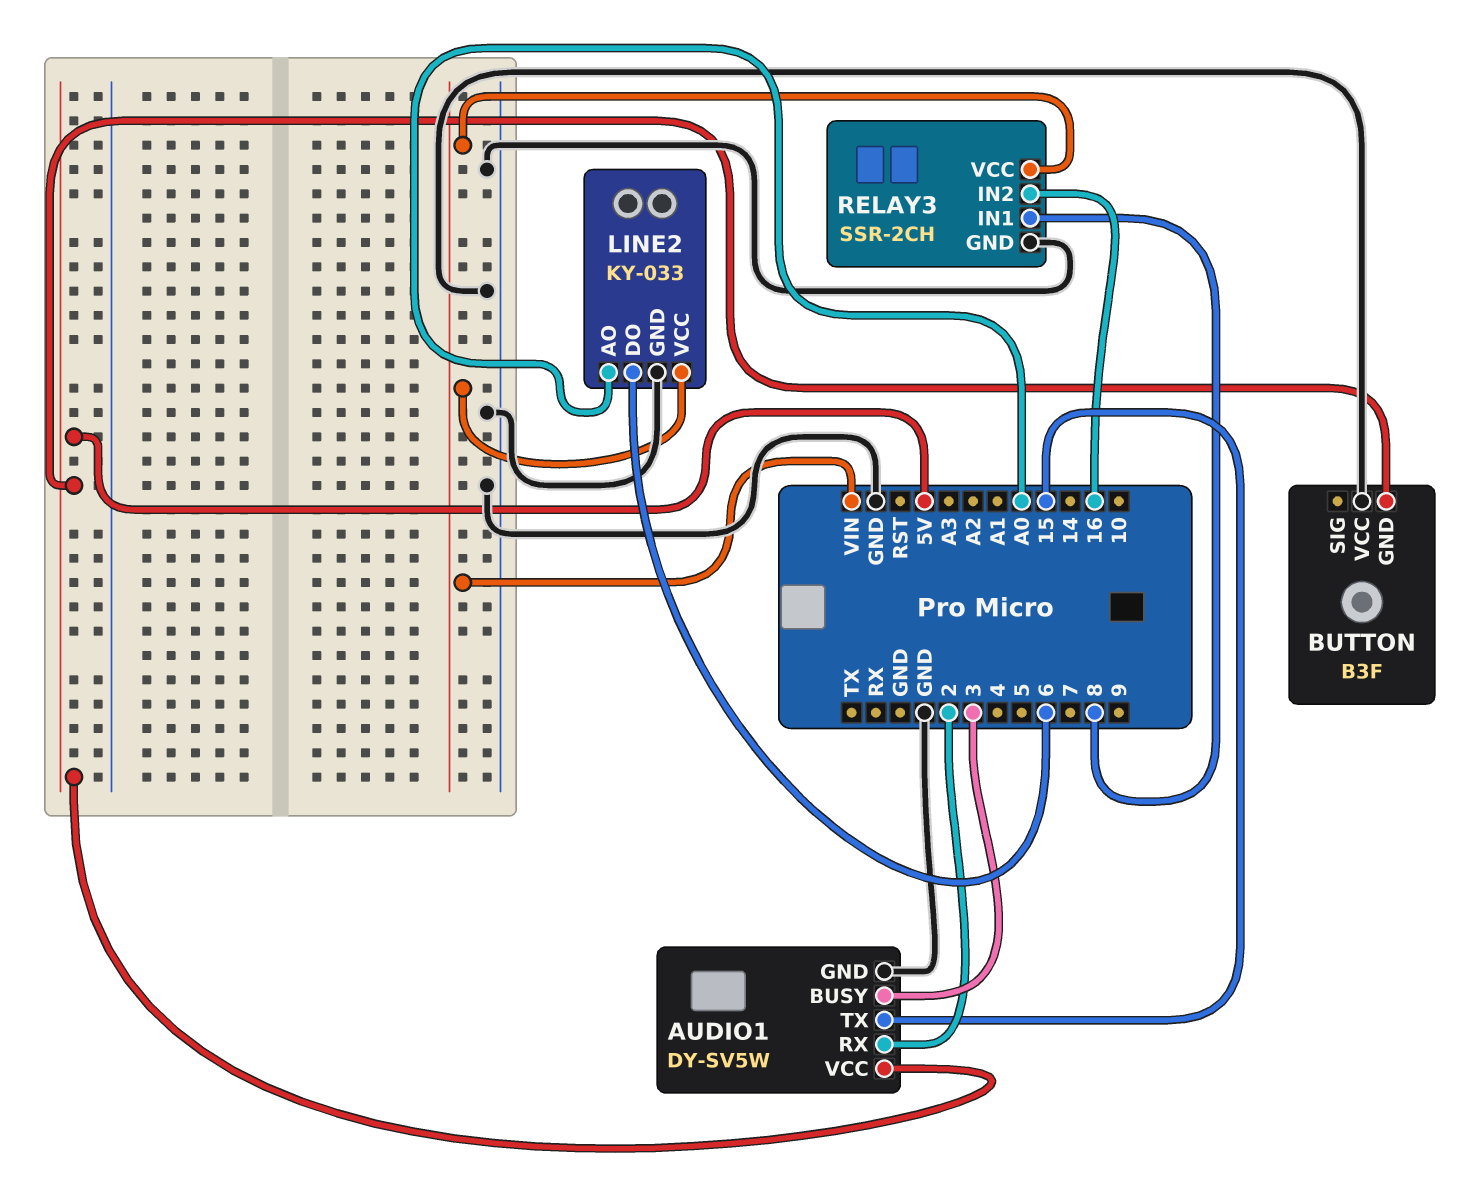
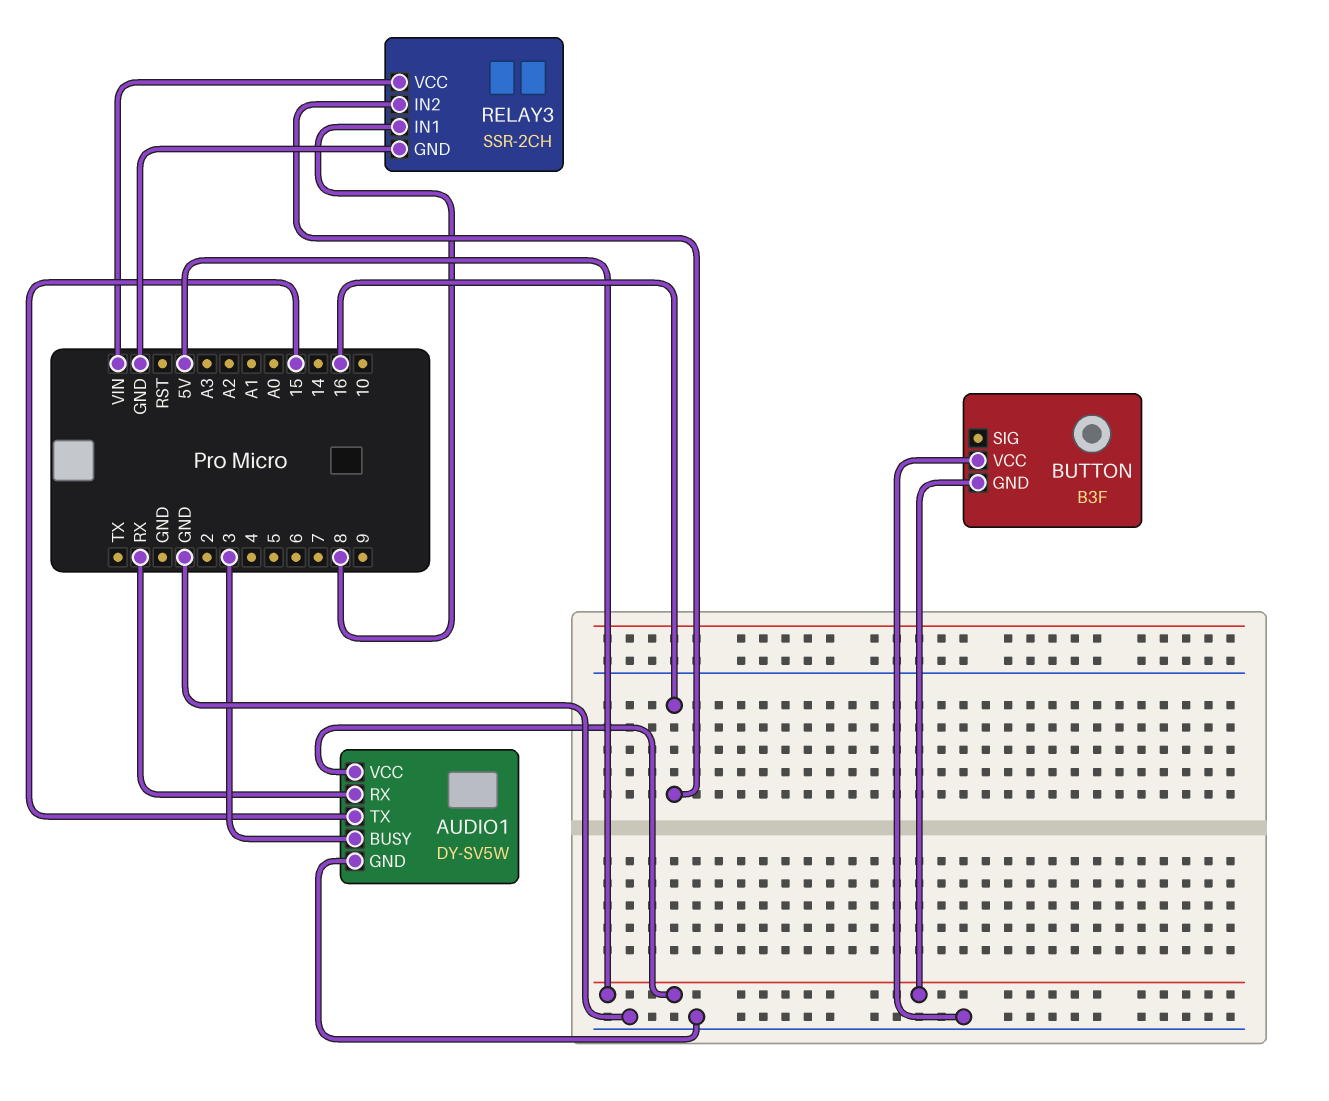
AUDIO1 pin RX: 2 -> RX
LINE2: KY-033 -> none
LINE2 pin AO: A0 -> none
LINE2 pin DO: 6 -> none
LINE2 pin GND: GND -> none
LINE2 pin VCC: VIN -> none

